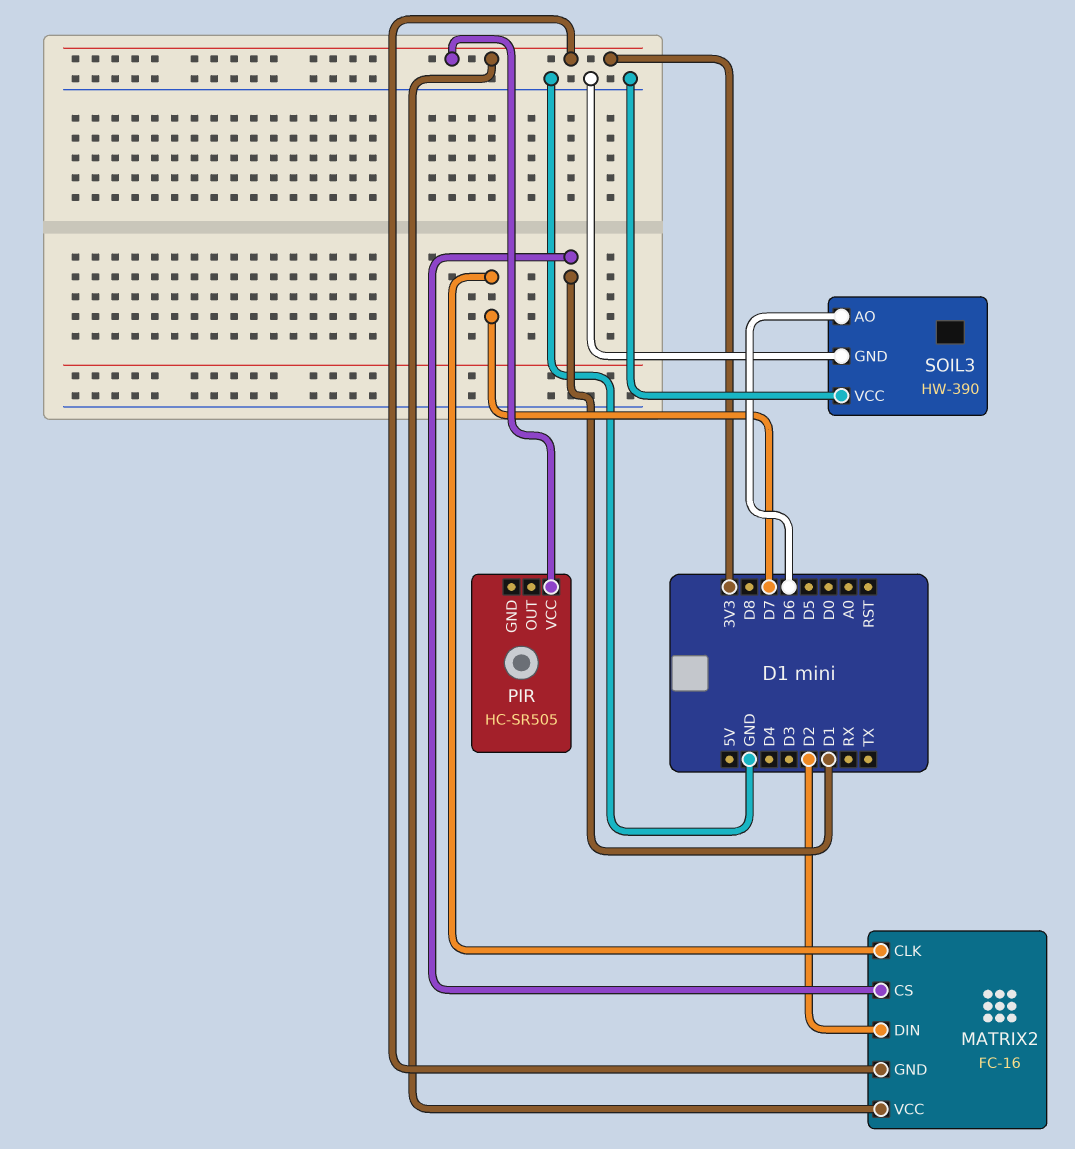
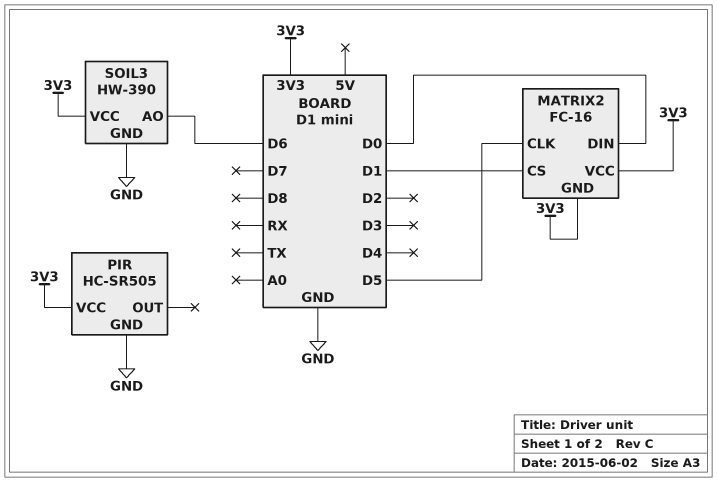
MATRIX2 pin CLK: D7 -> D5
MATRIX2 pin DIN: D2 -> D0
PIR pin GND: none -> GND
SOIL3 pin VCC: GND -> 3V3

